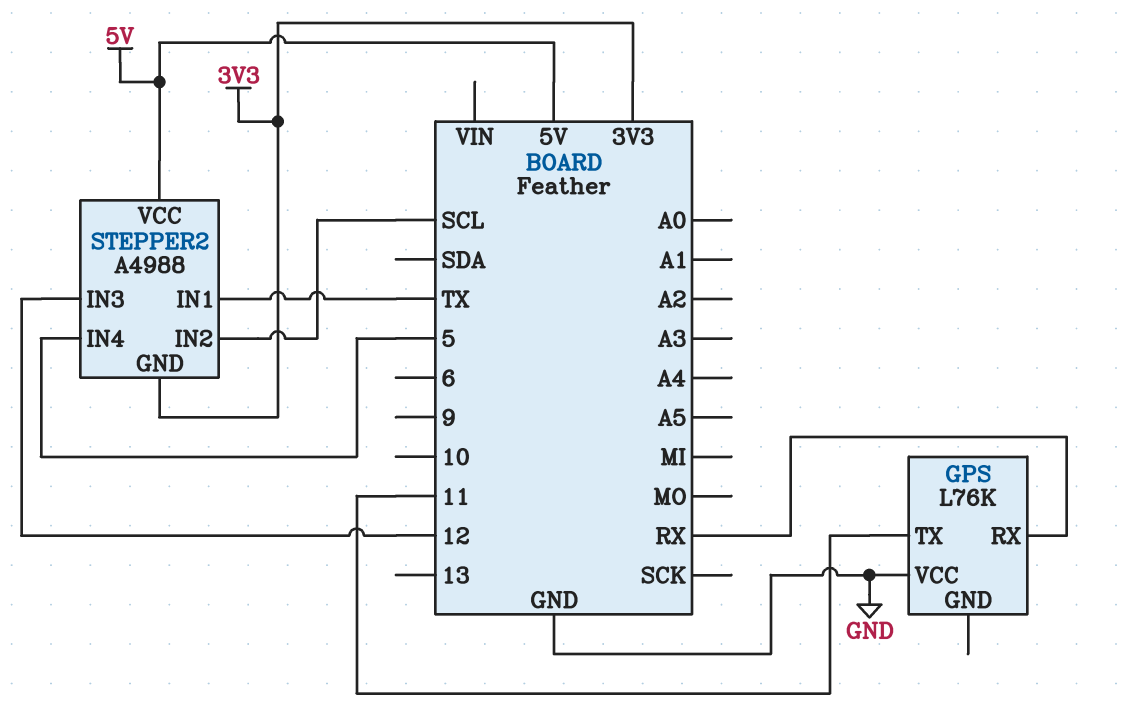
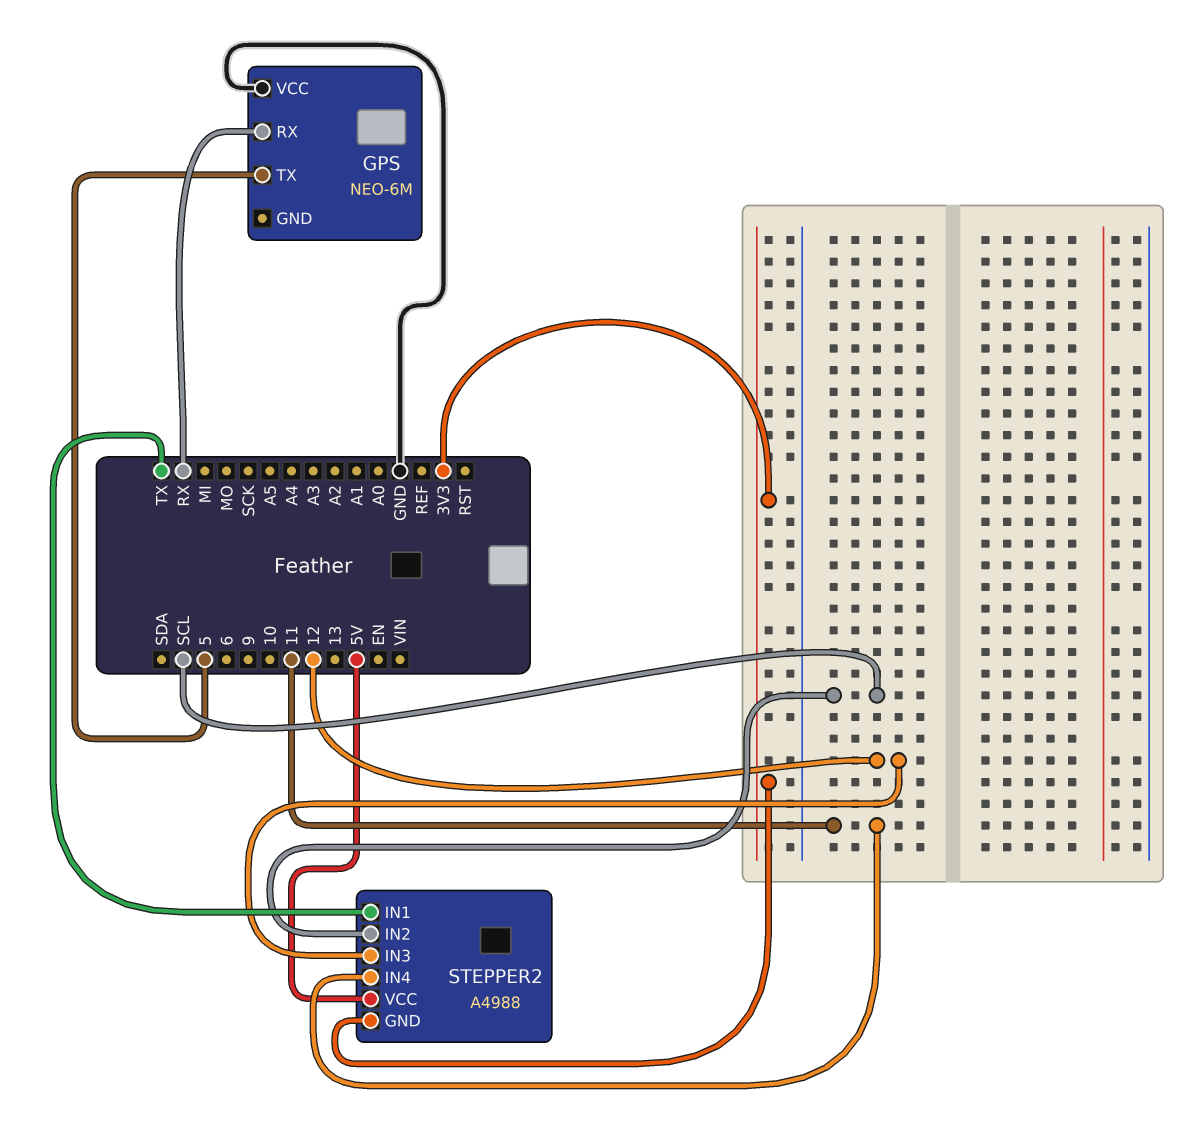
GPS: L76K -> NEO-6M
GPS pin TX: 11 -> 5
STEPPER2 pin IN4: 5 -> 11

